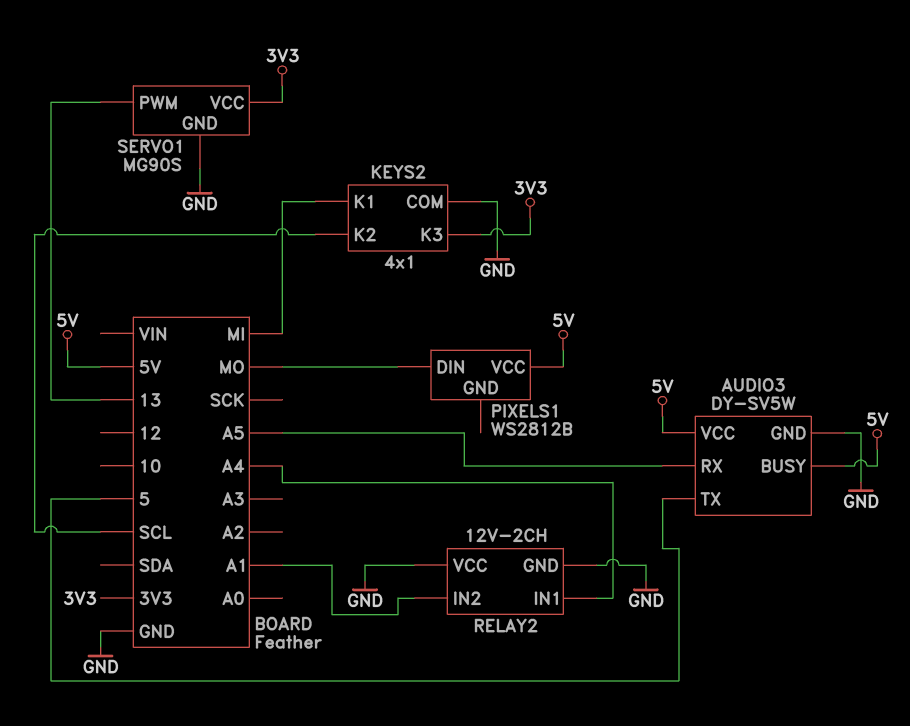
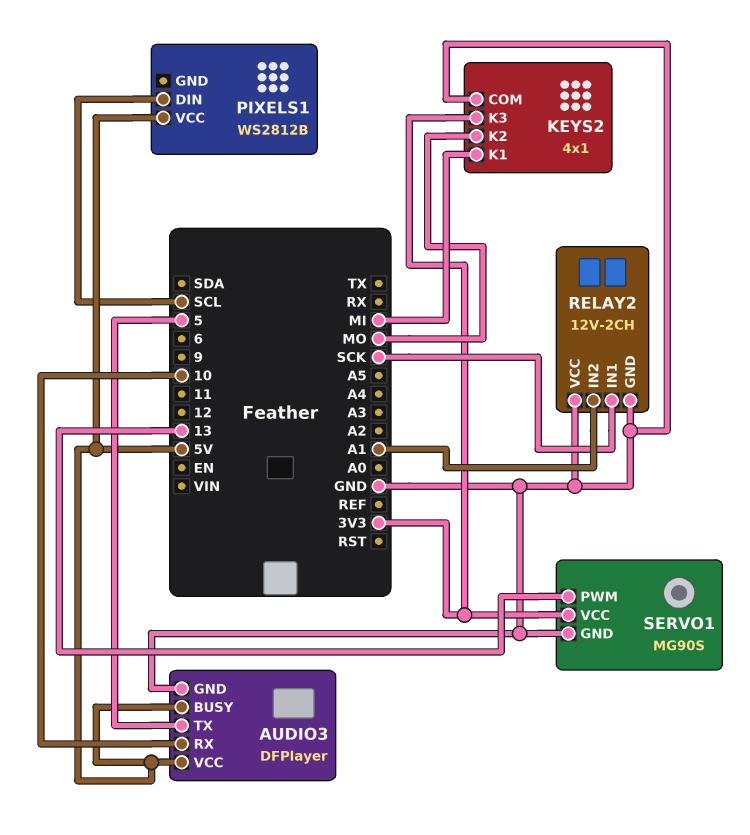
AUDIO3: DY-SV5W -> DFPlayer
AUDIO3 pin RX: A5 -> 10
KEYS2 pin K2: SCL -> MO
PIXELS1 pin DIN: MO -> SCL
RELAY2 pin IN1: A4 -> SCK

